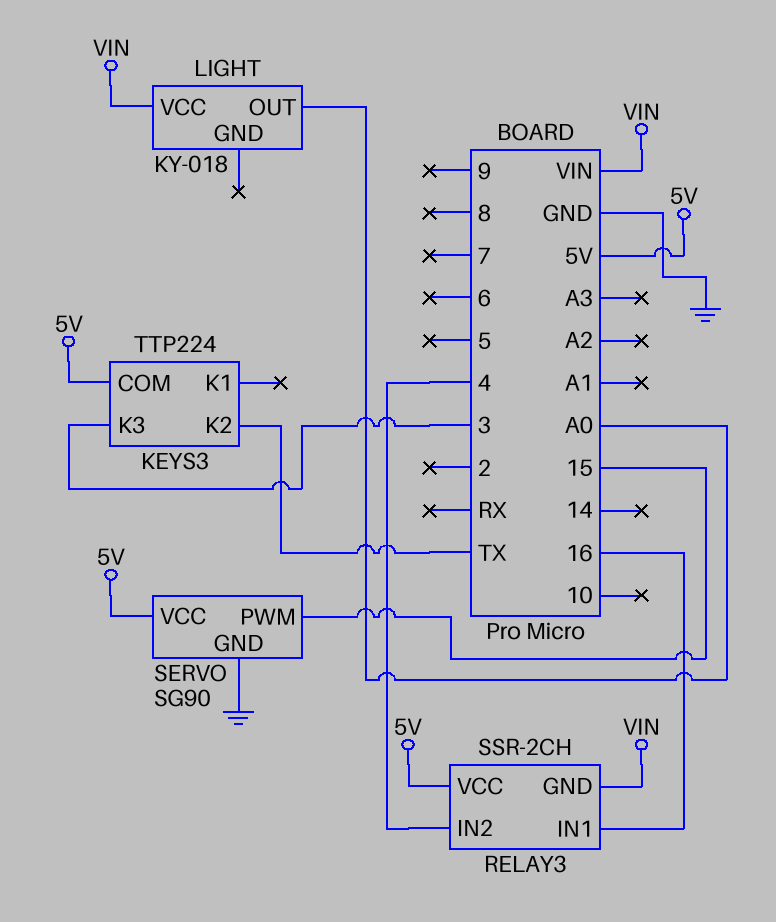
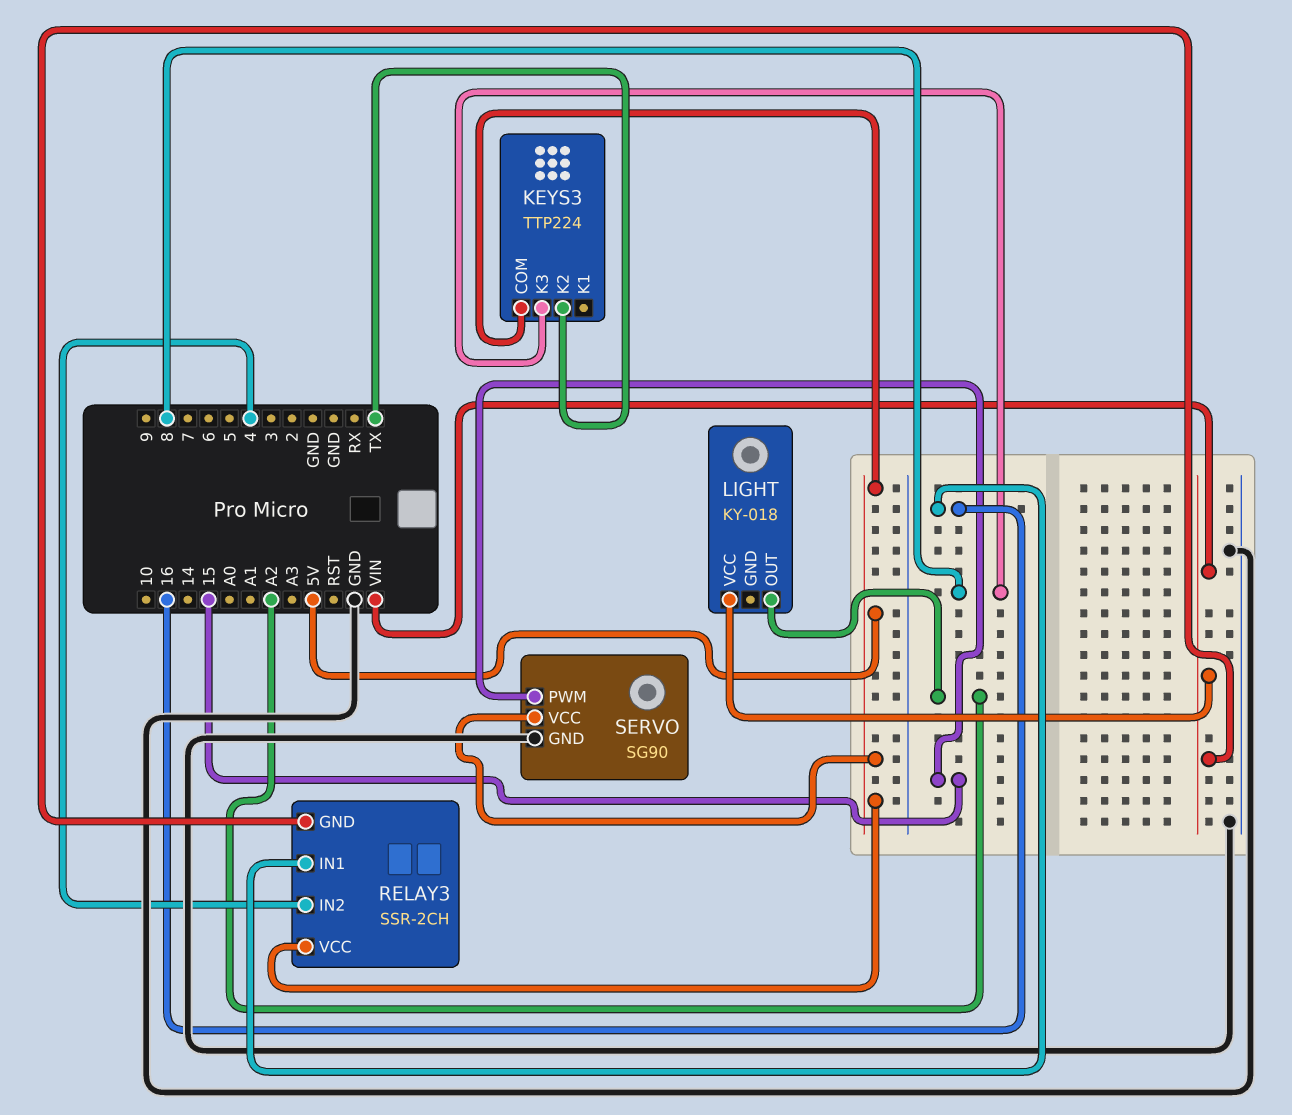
KEYS3 pin K3: 3 -> 8
LIGHT pin OUT: A0 -> A2

